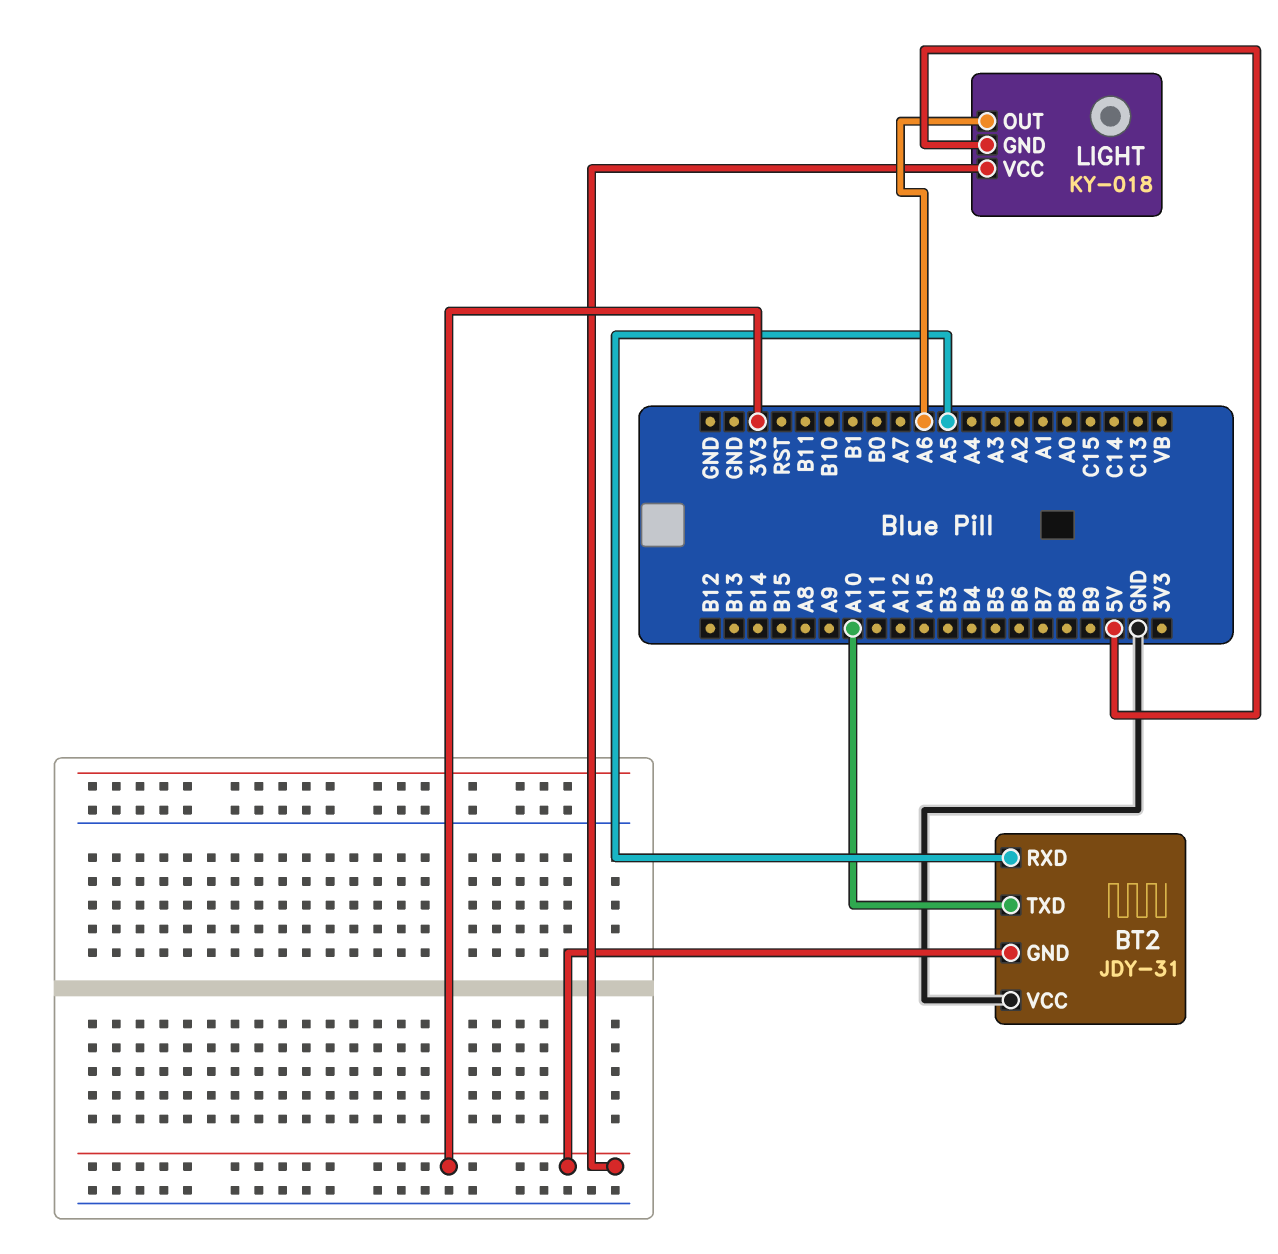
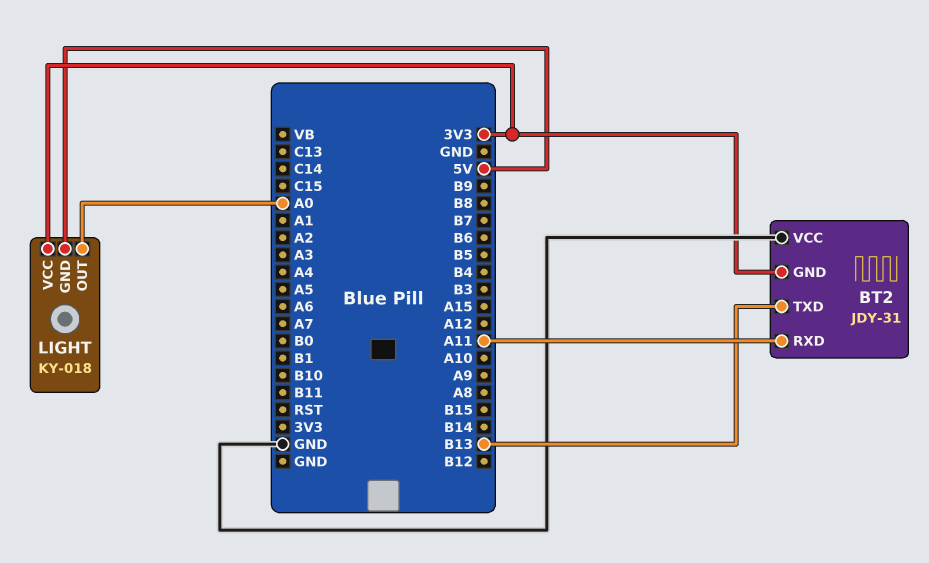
BT2 pin RXD: A5 -> A11
BT2 pin TXD: A10 -> B13
LIGHT pin OUT: A6 -> A0

